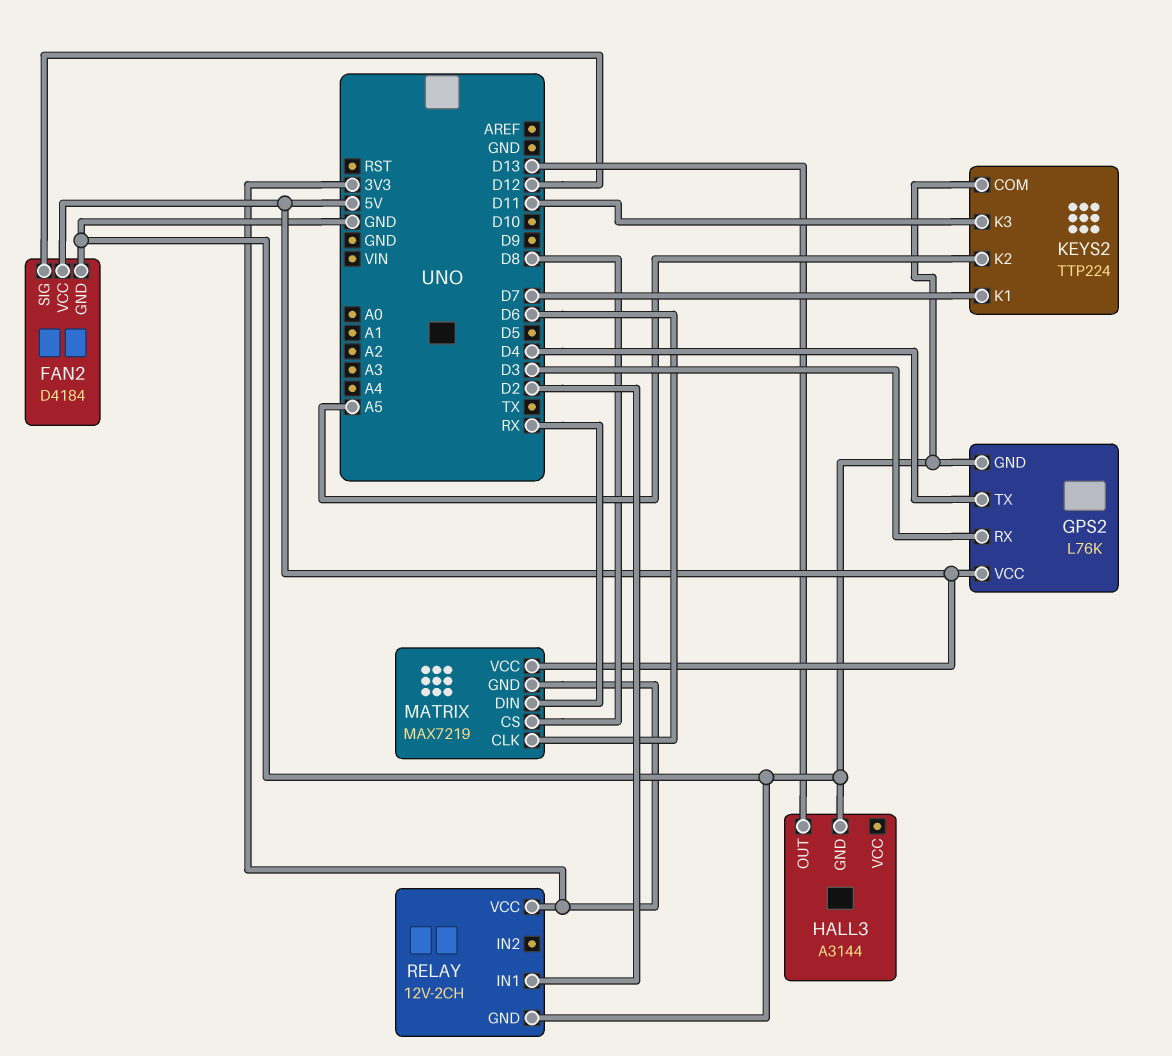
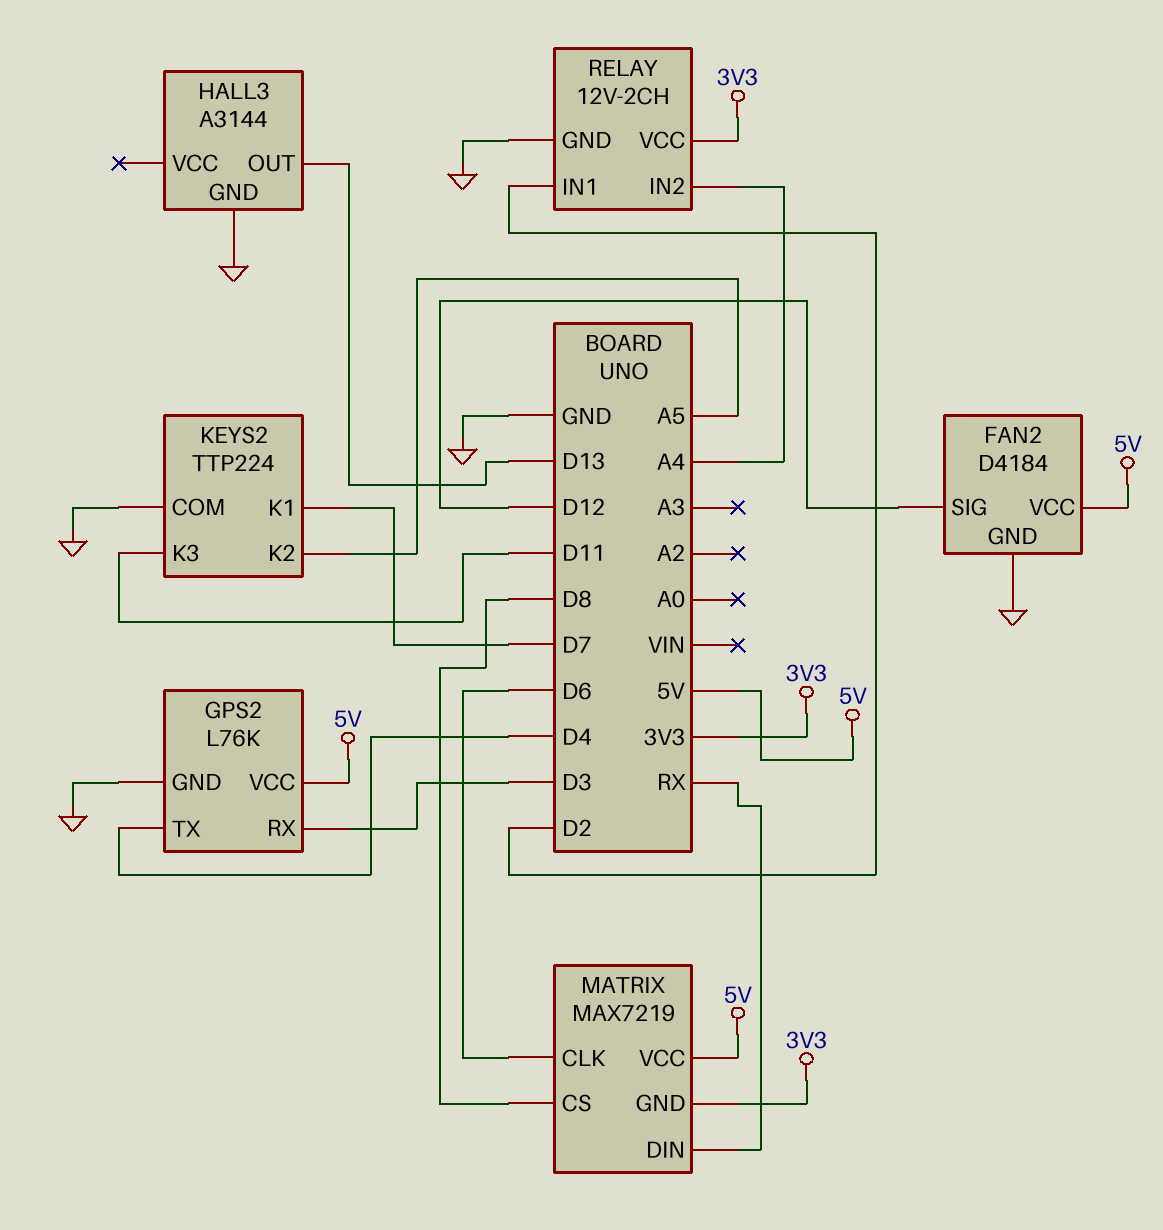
RELAY pin IN2: none -> A4

